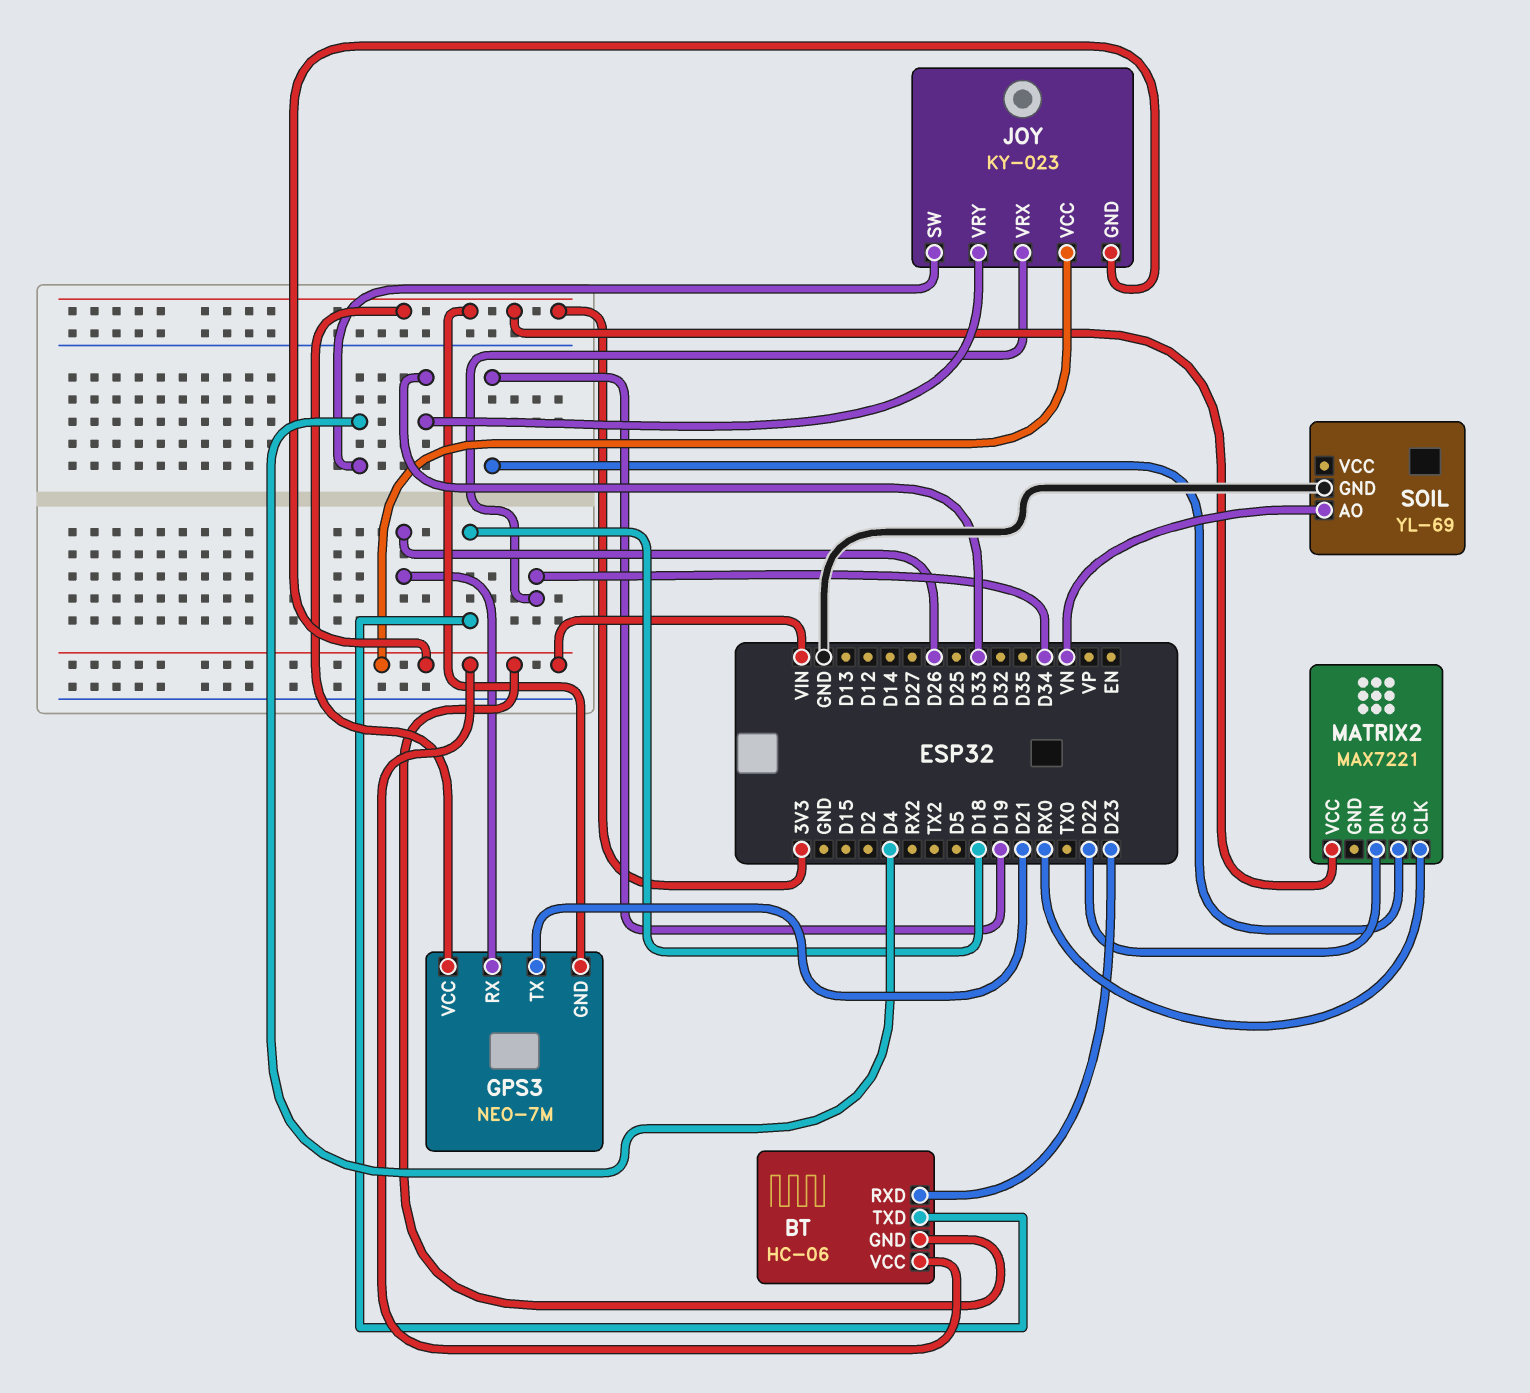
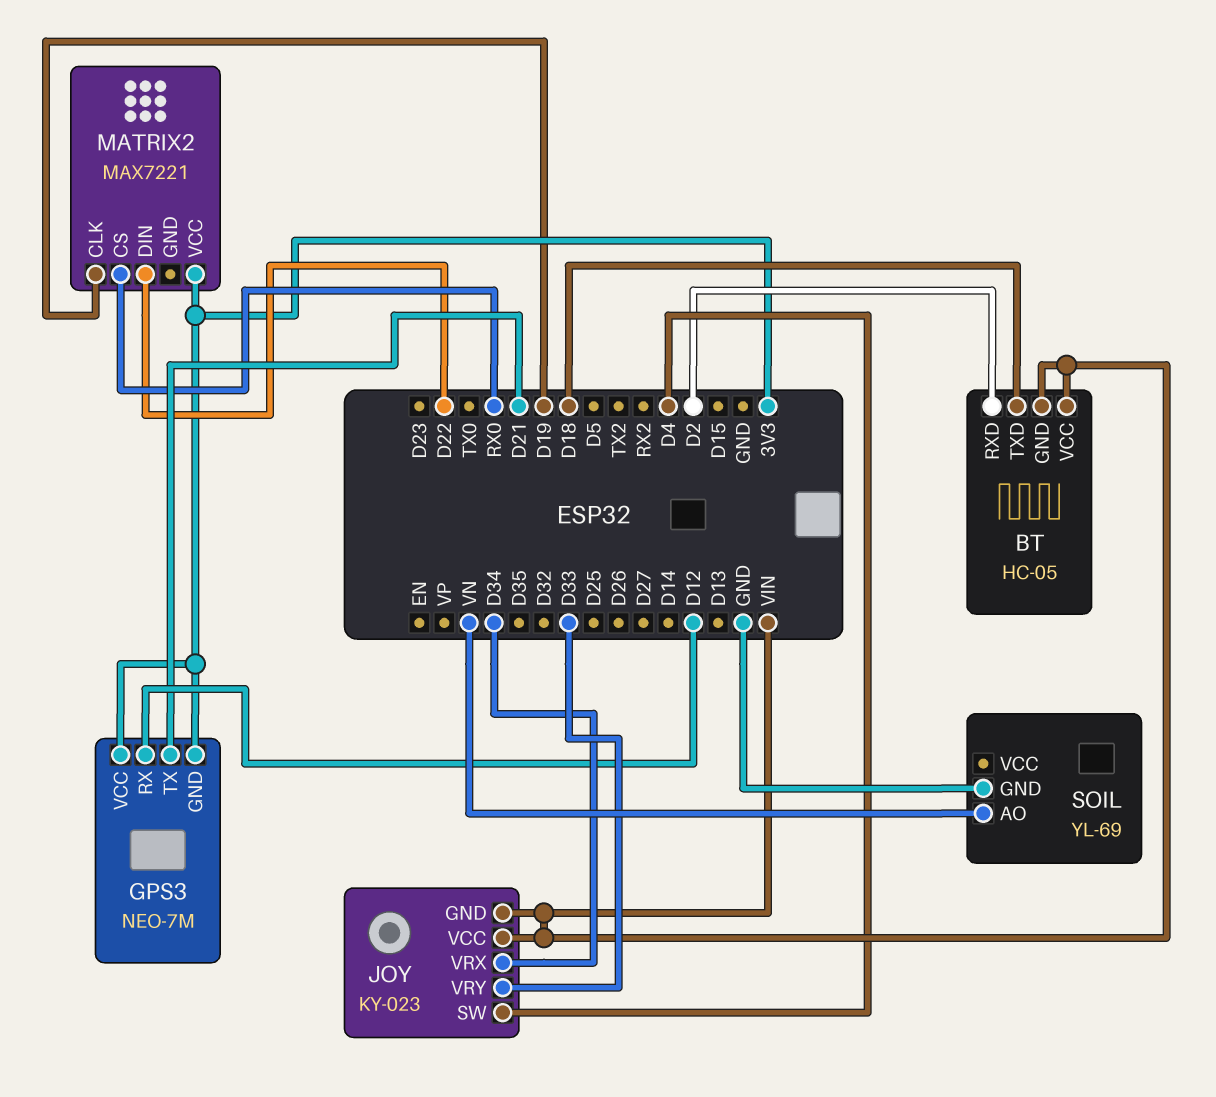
BT: HC-06 -> HC-05
BT pin RXD: D23 -> D2
GPS3 pin RX: D26 -> D12
MATRIX2 pin CLK: RX0 -> D19
MATRIX2 pin CS: D19 -> RX0

